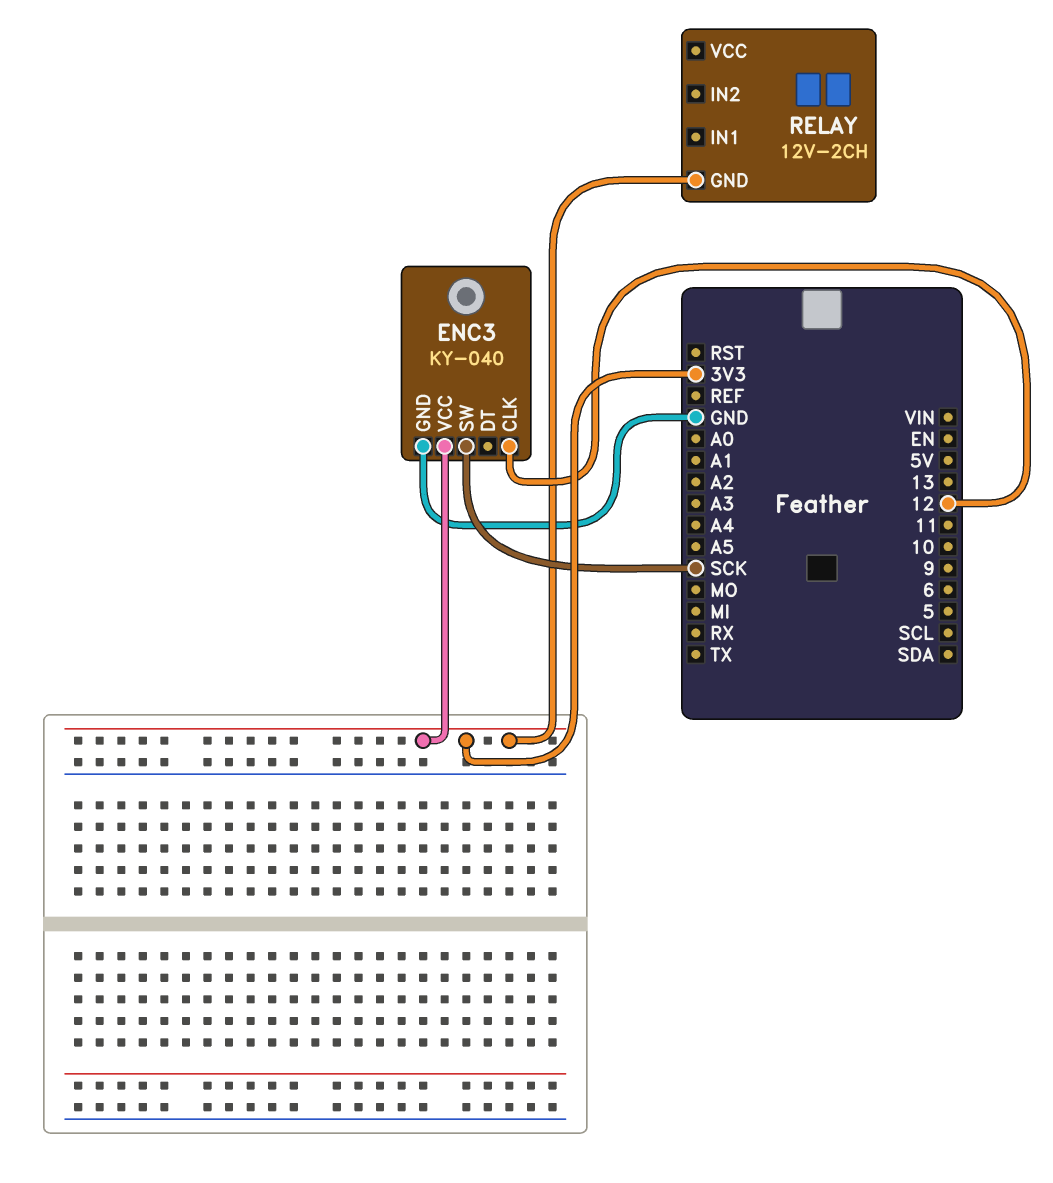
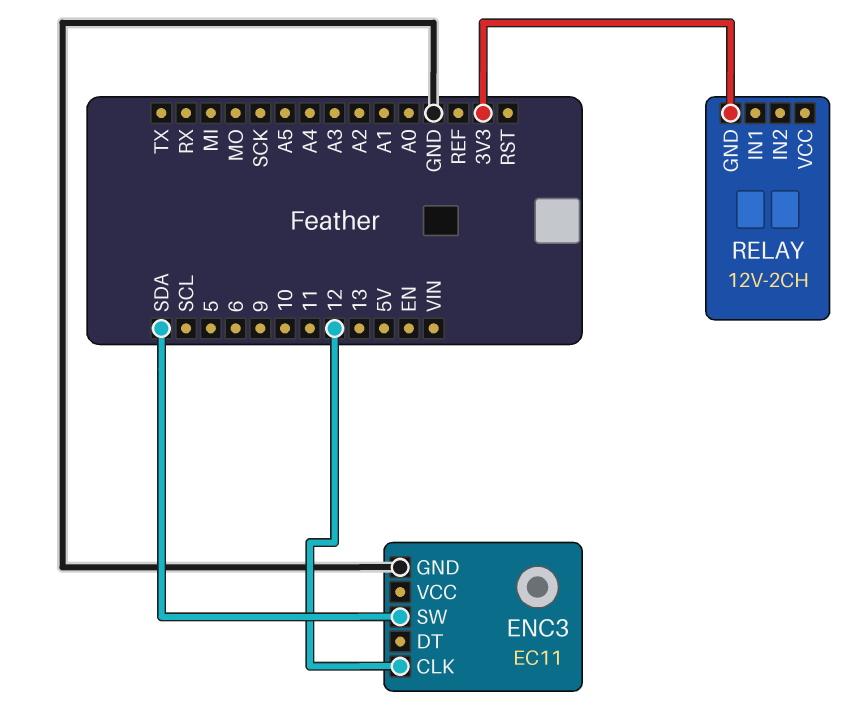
ENC3: KY-040 -> EC11
ENC3 pin SW: SCK -> SDA
ENC3 pin VCC: 3V3 -> none

